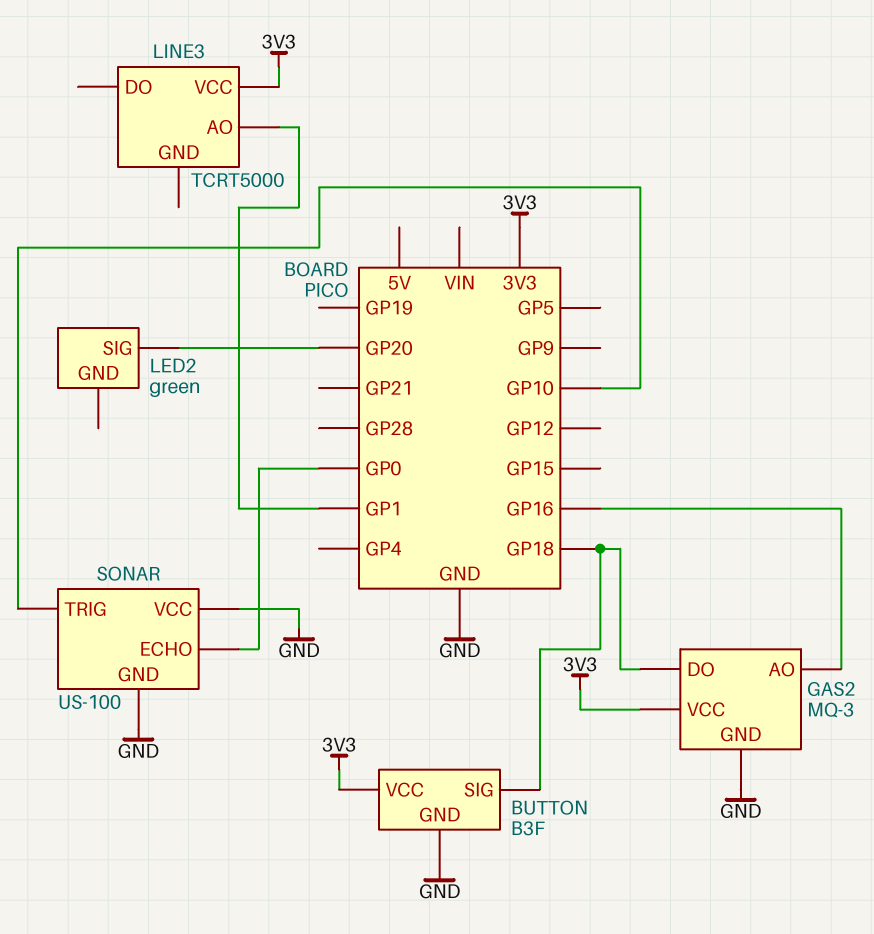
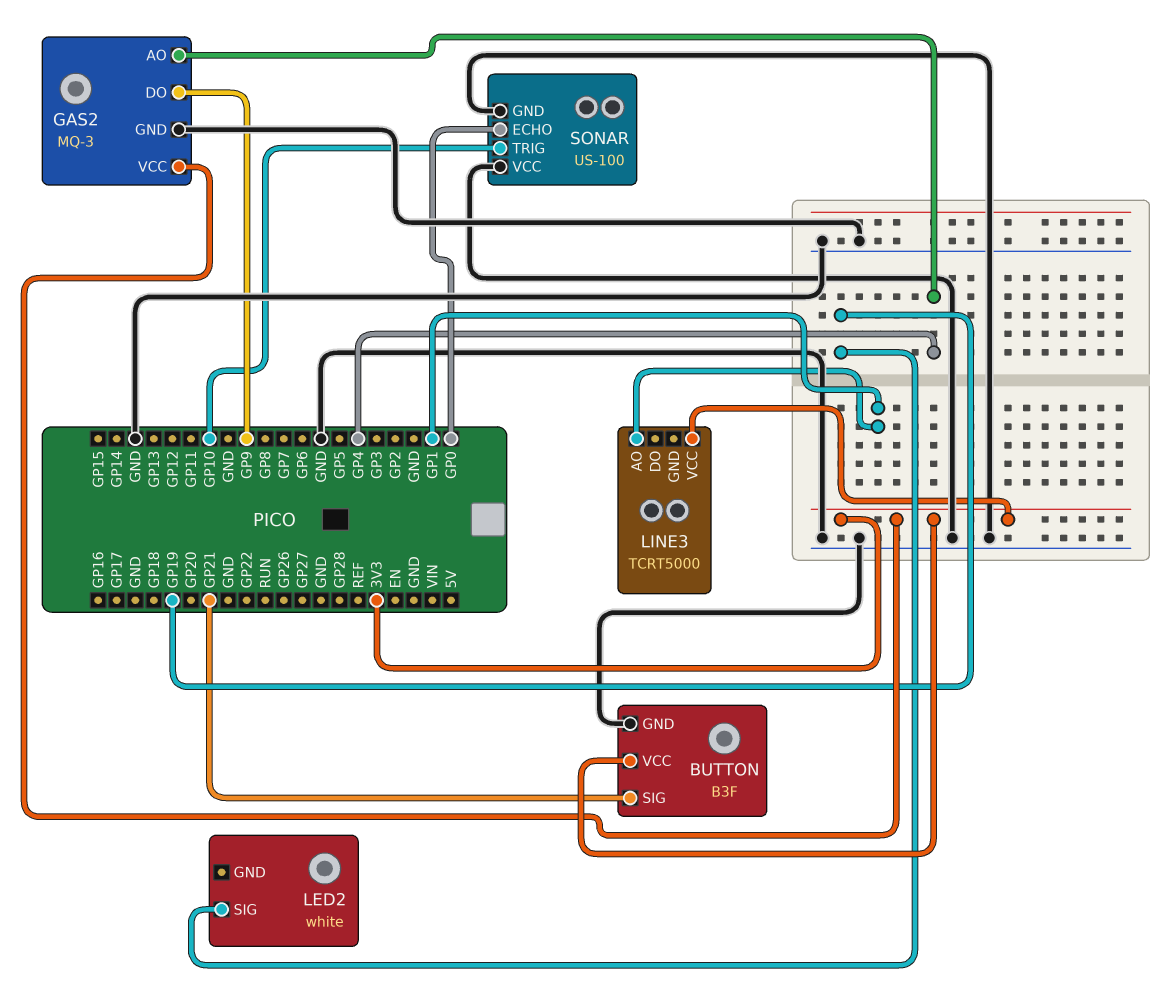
BUTTON pin SIG: GP18 -> GP21
GAS2 pin AO: GP16 -> GP4
GAS2 pin DO: GP18 -> GP9
LED2: green -> white
LED2 pin SIG: GP20 -> GP19

